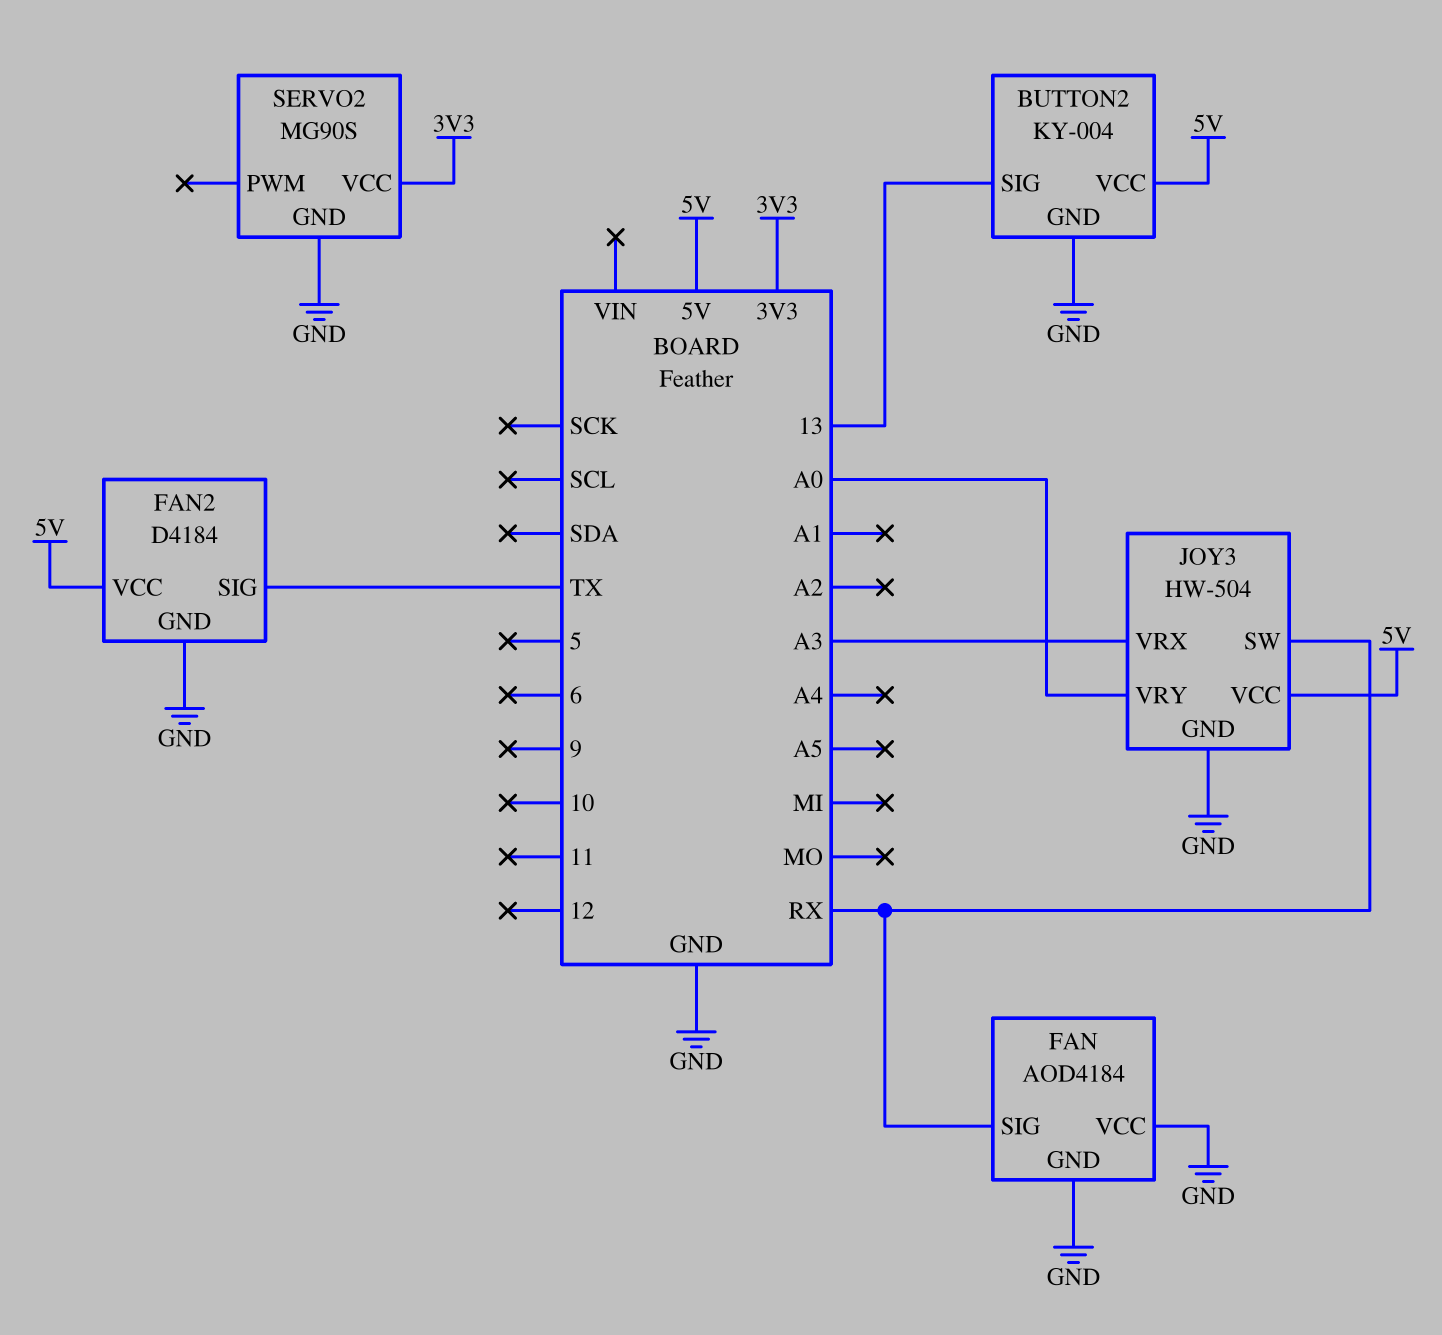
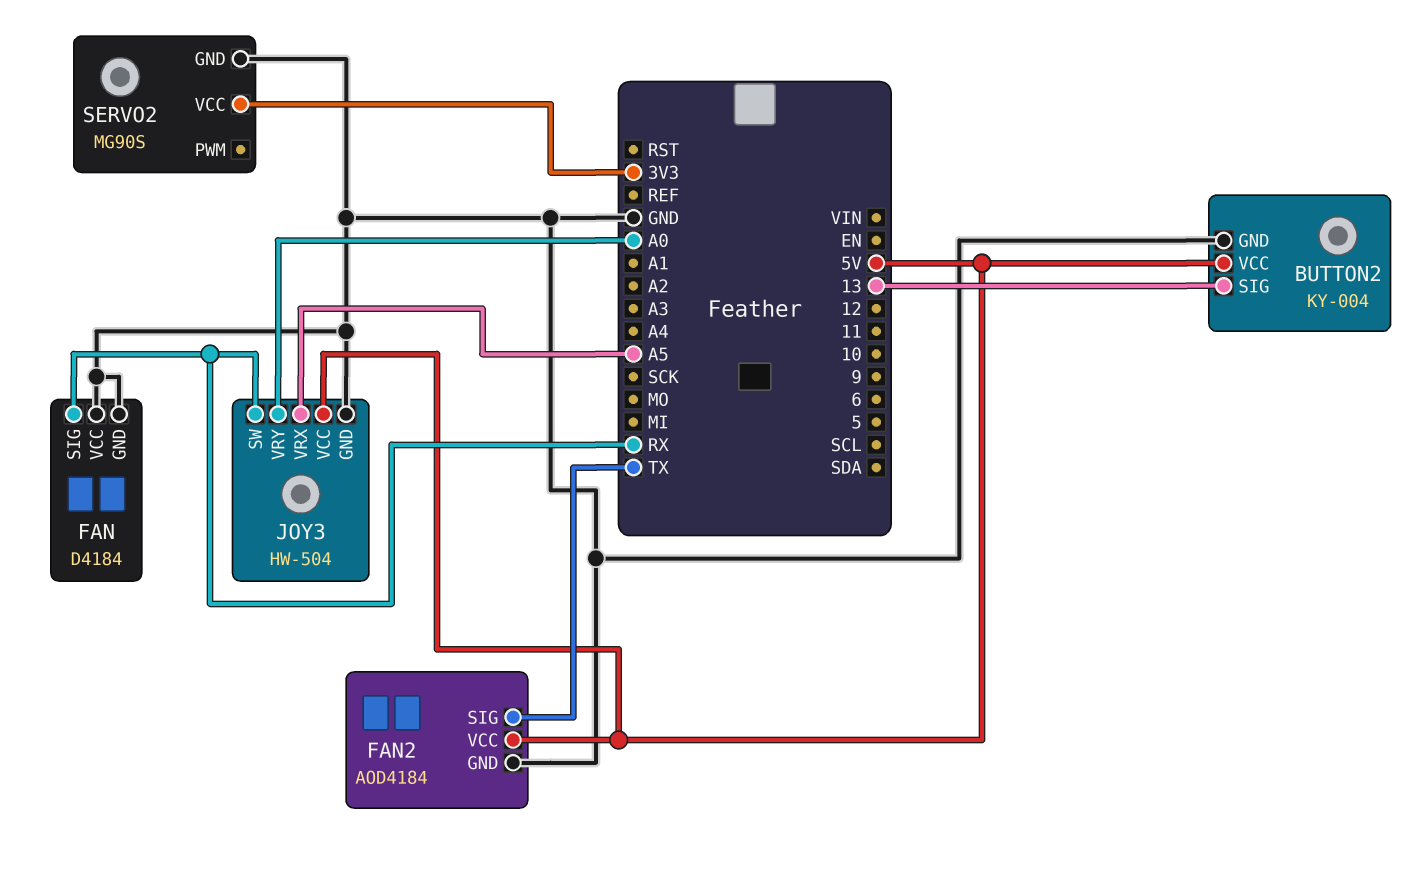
FAN: AOD4184 -> D4184
FAN2: D4184 -> AOD4184
JOY3 pin VRX: A3 -> A5

